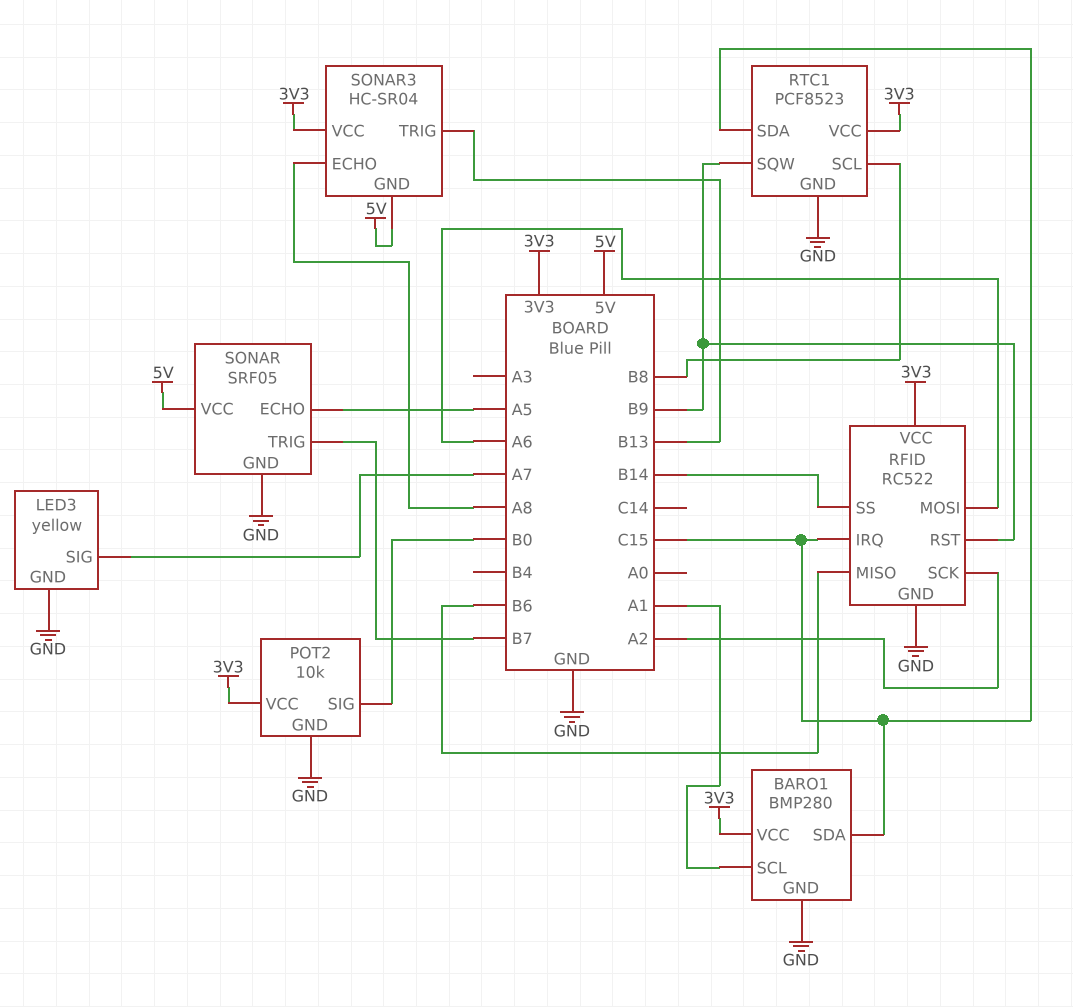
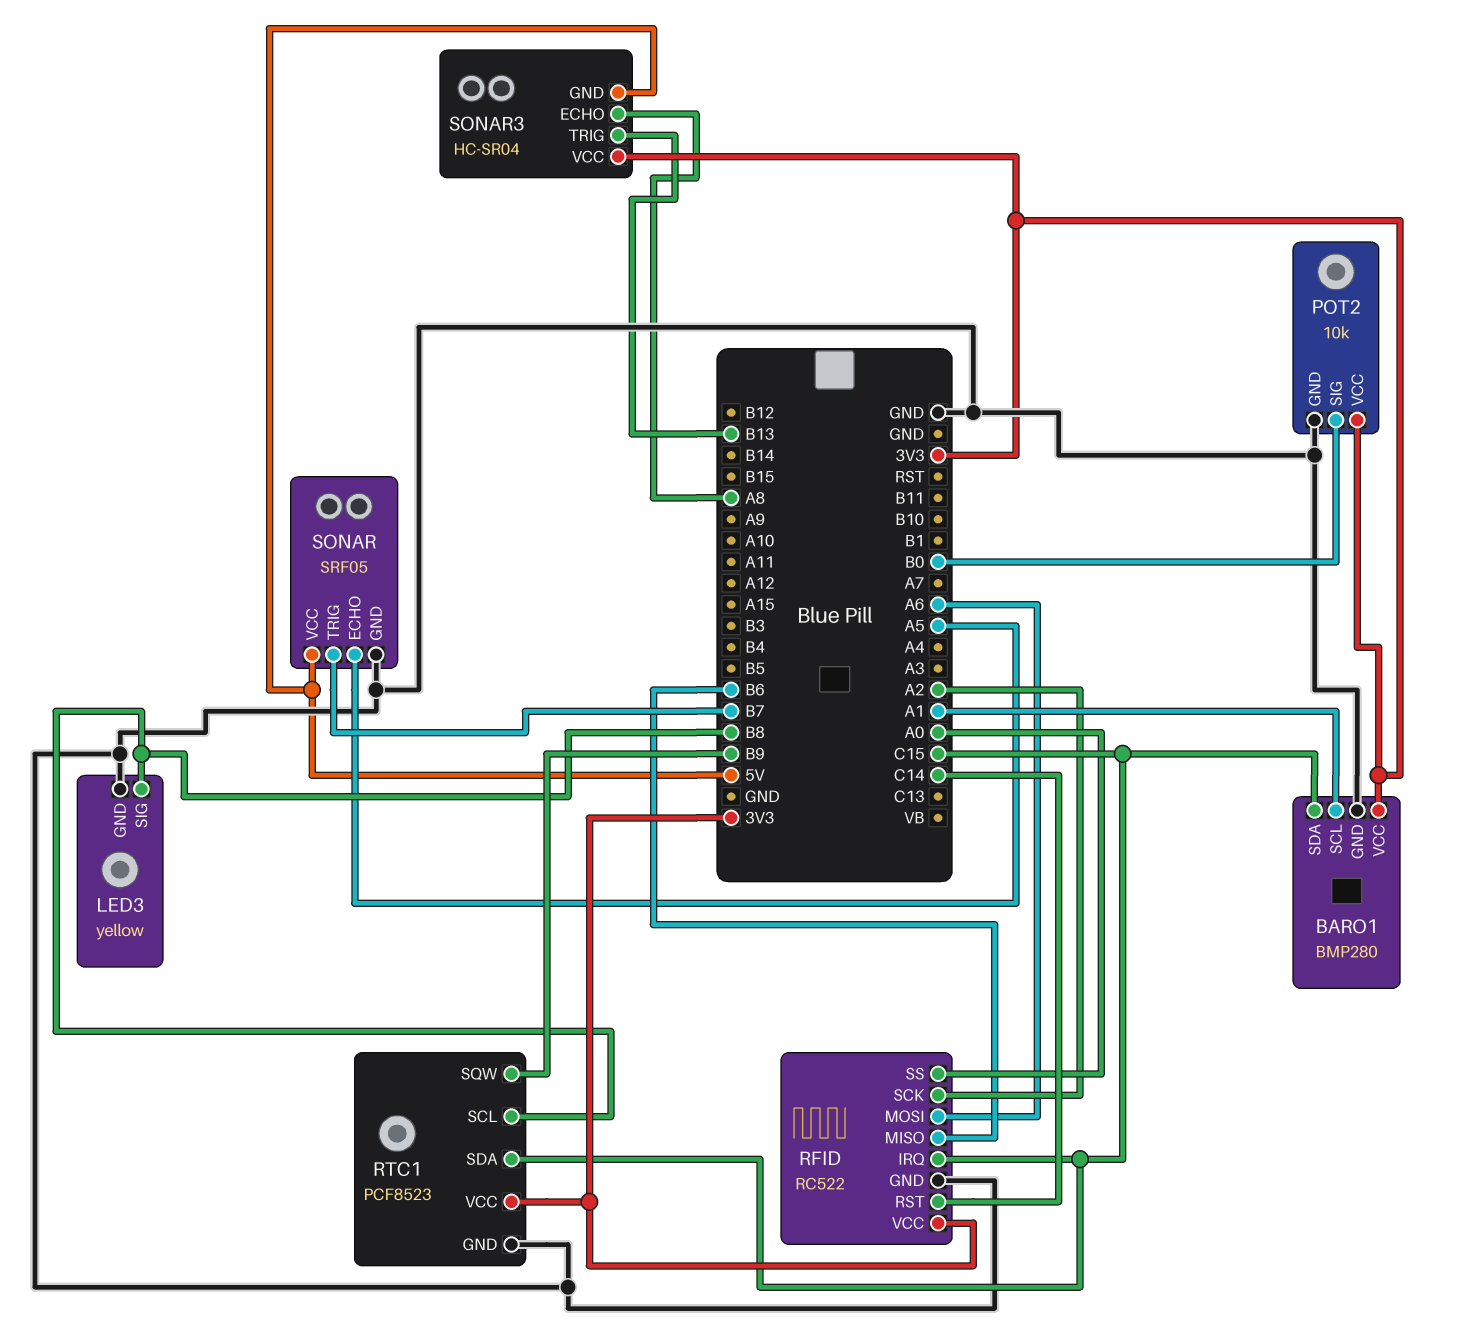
LED3 pin SIG: A7 -> B8
RFID pin RST: B9 -> C14
RFID pin SS: B14 -> A0

